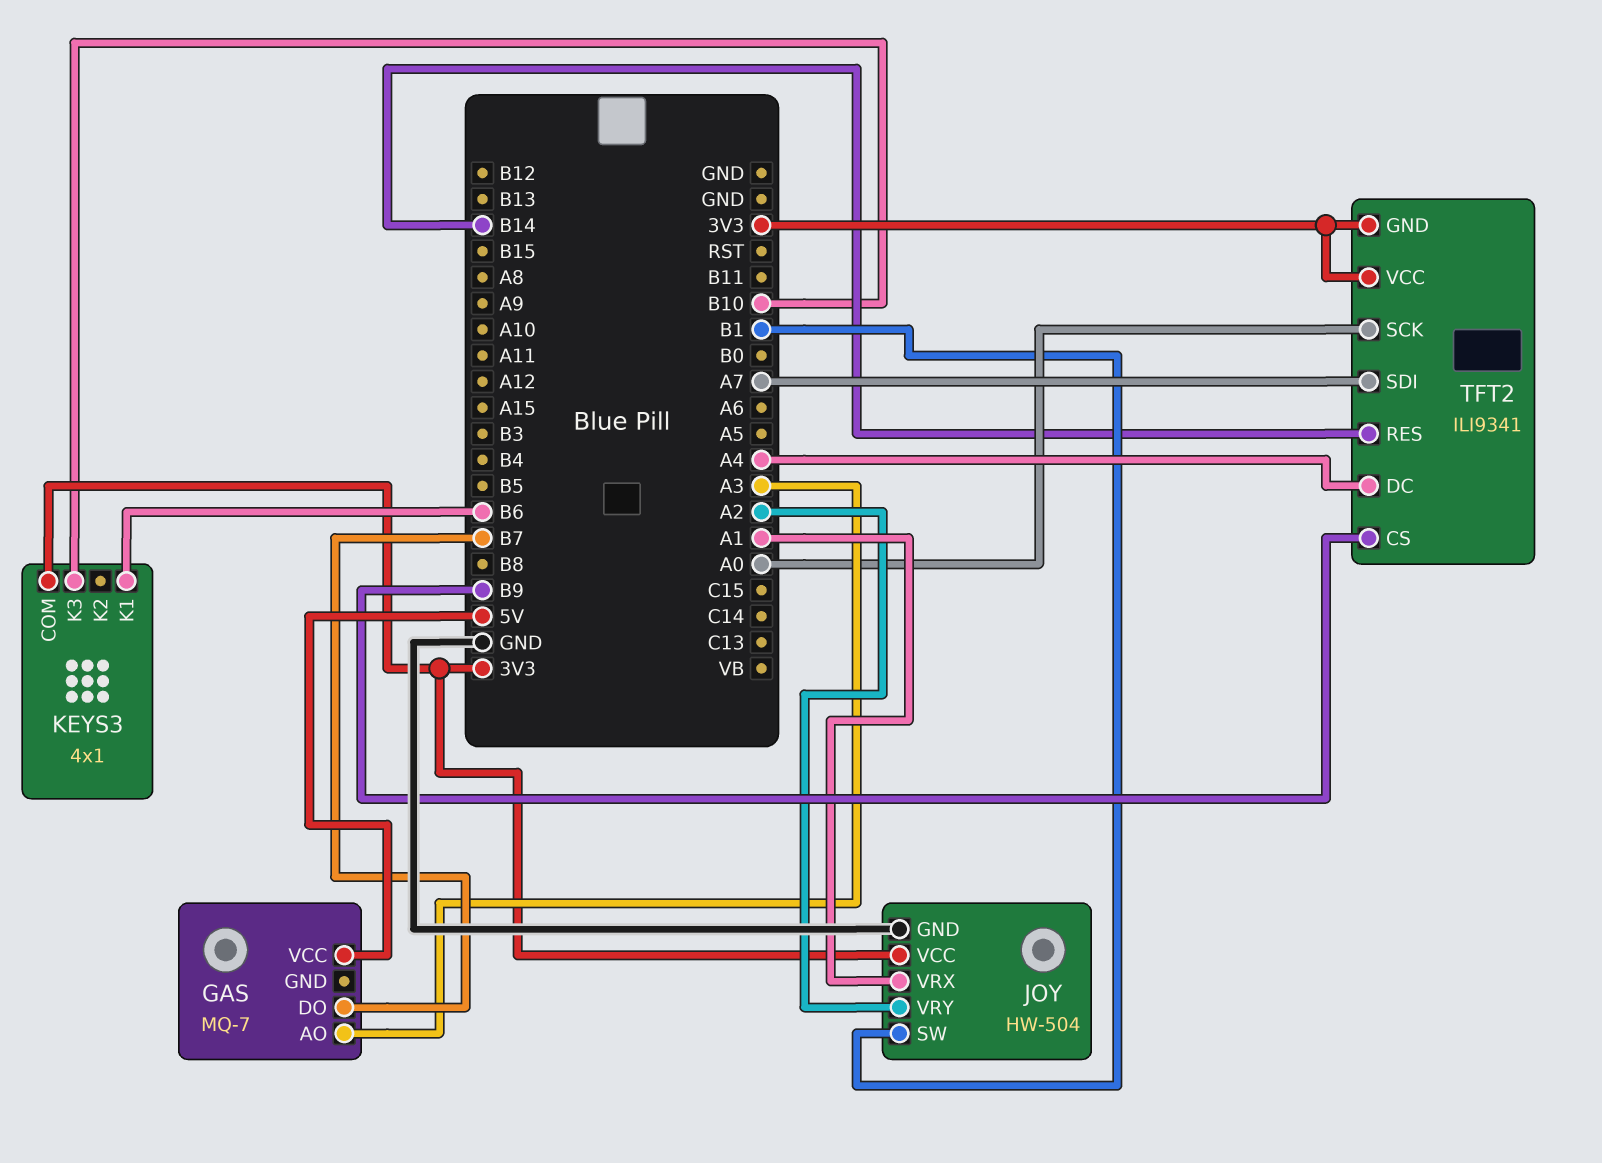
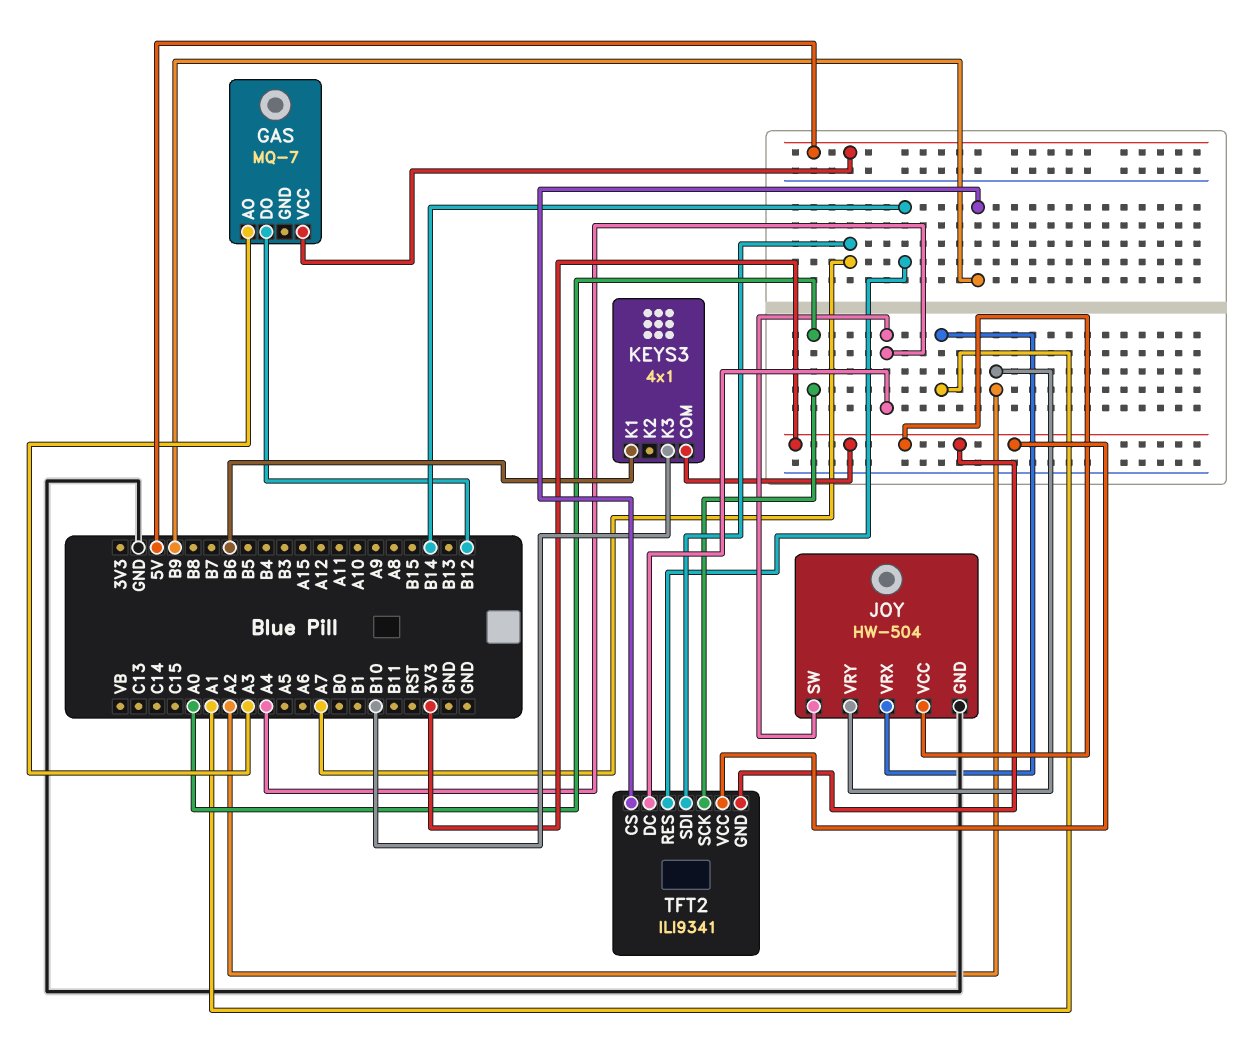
GAS pin DO: B7 -> B12
JOY pin SW: B1 -> A4

